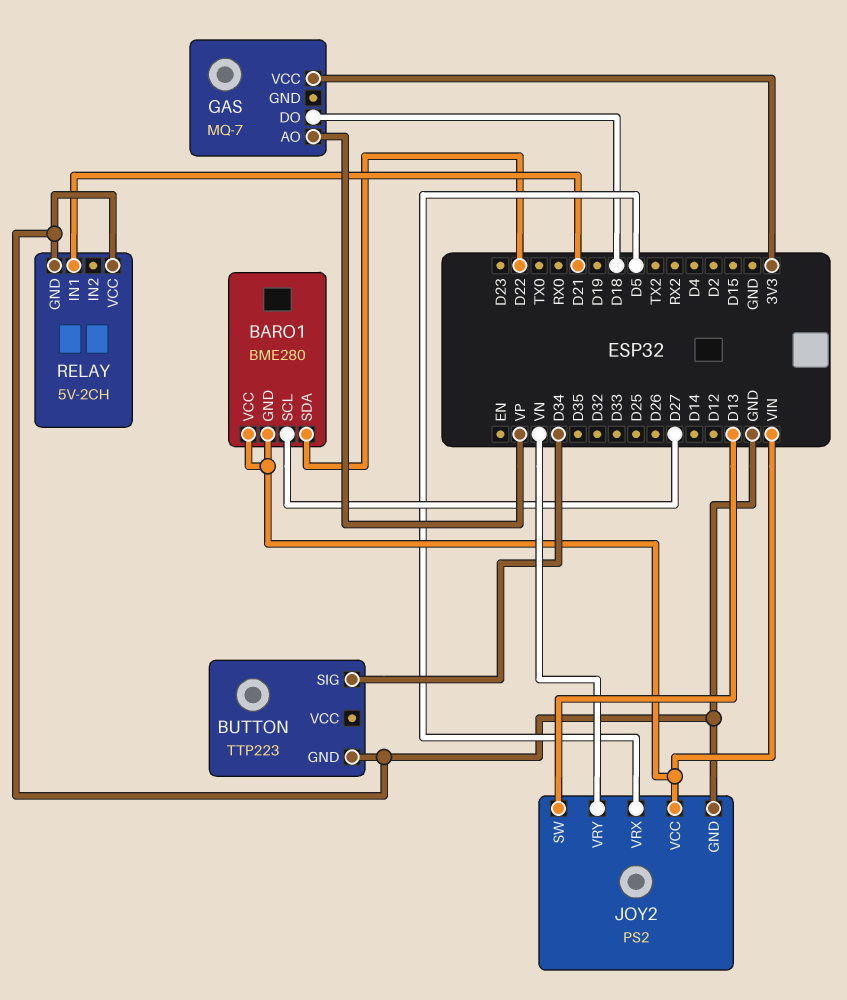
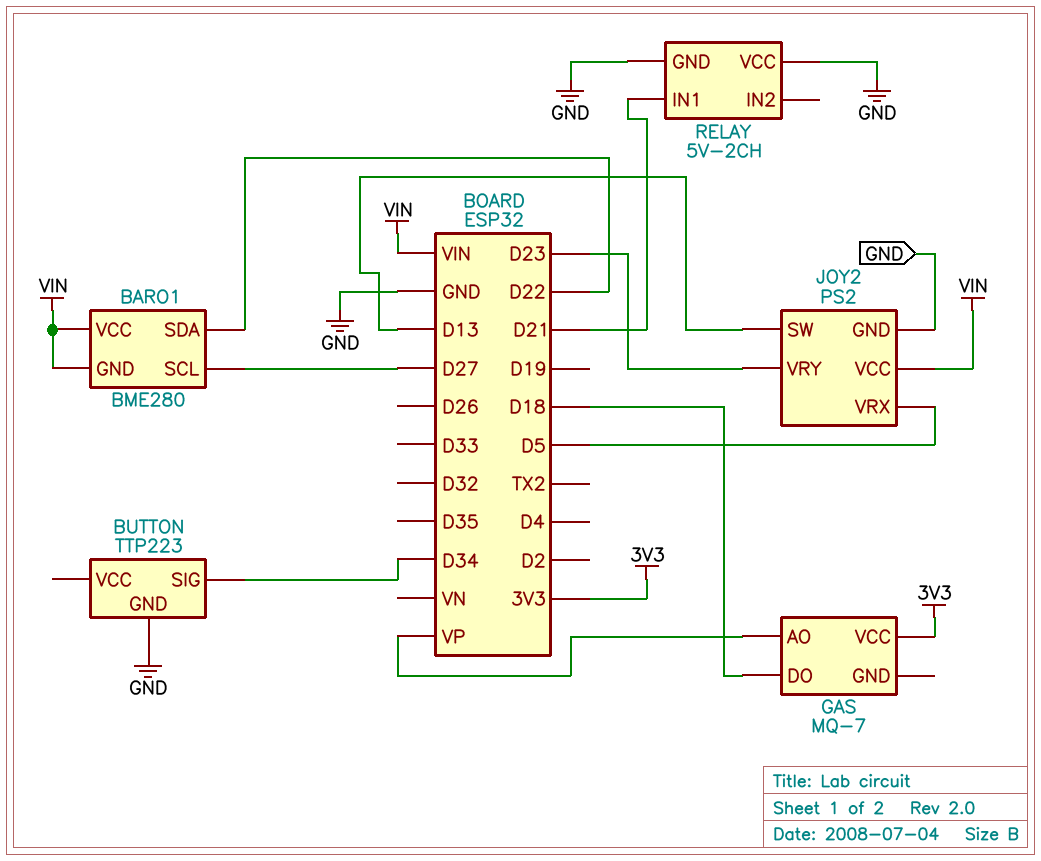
JOY2 pin VRY: VN -> D23

